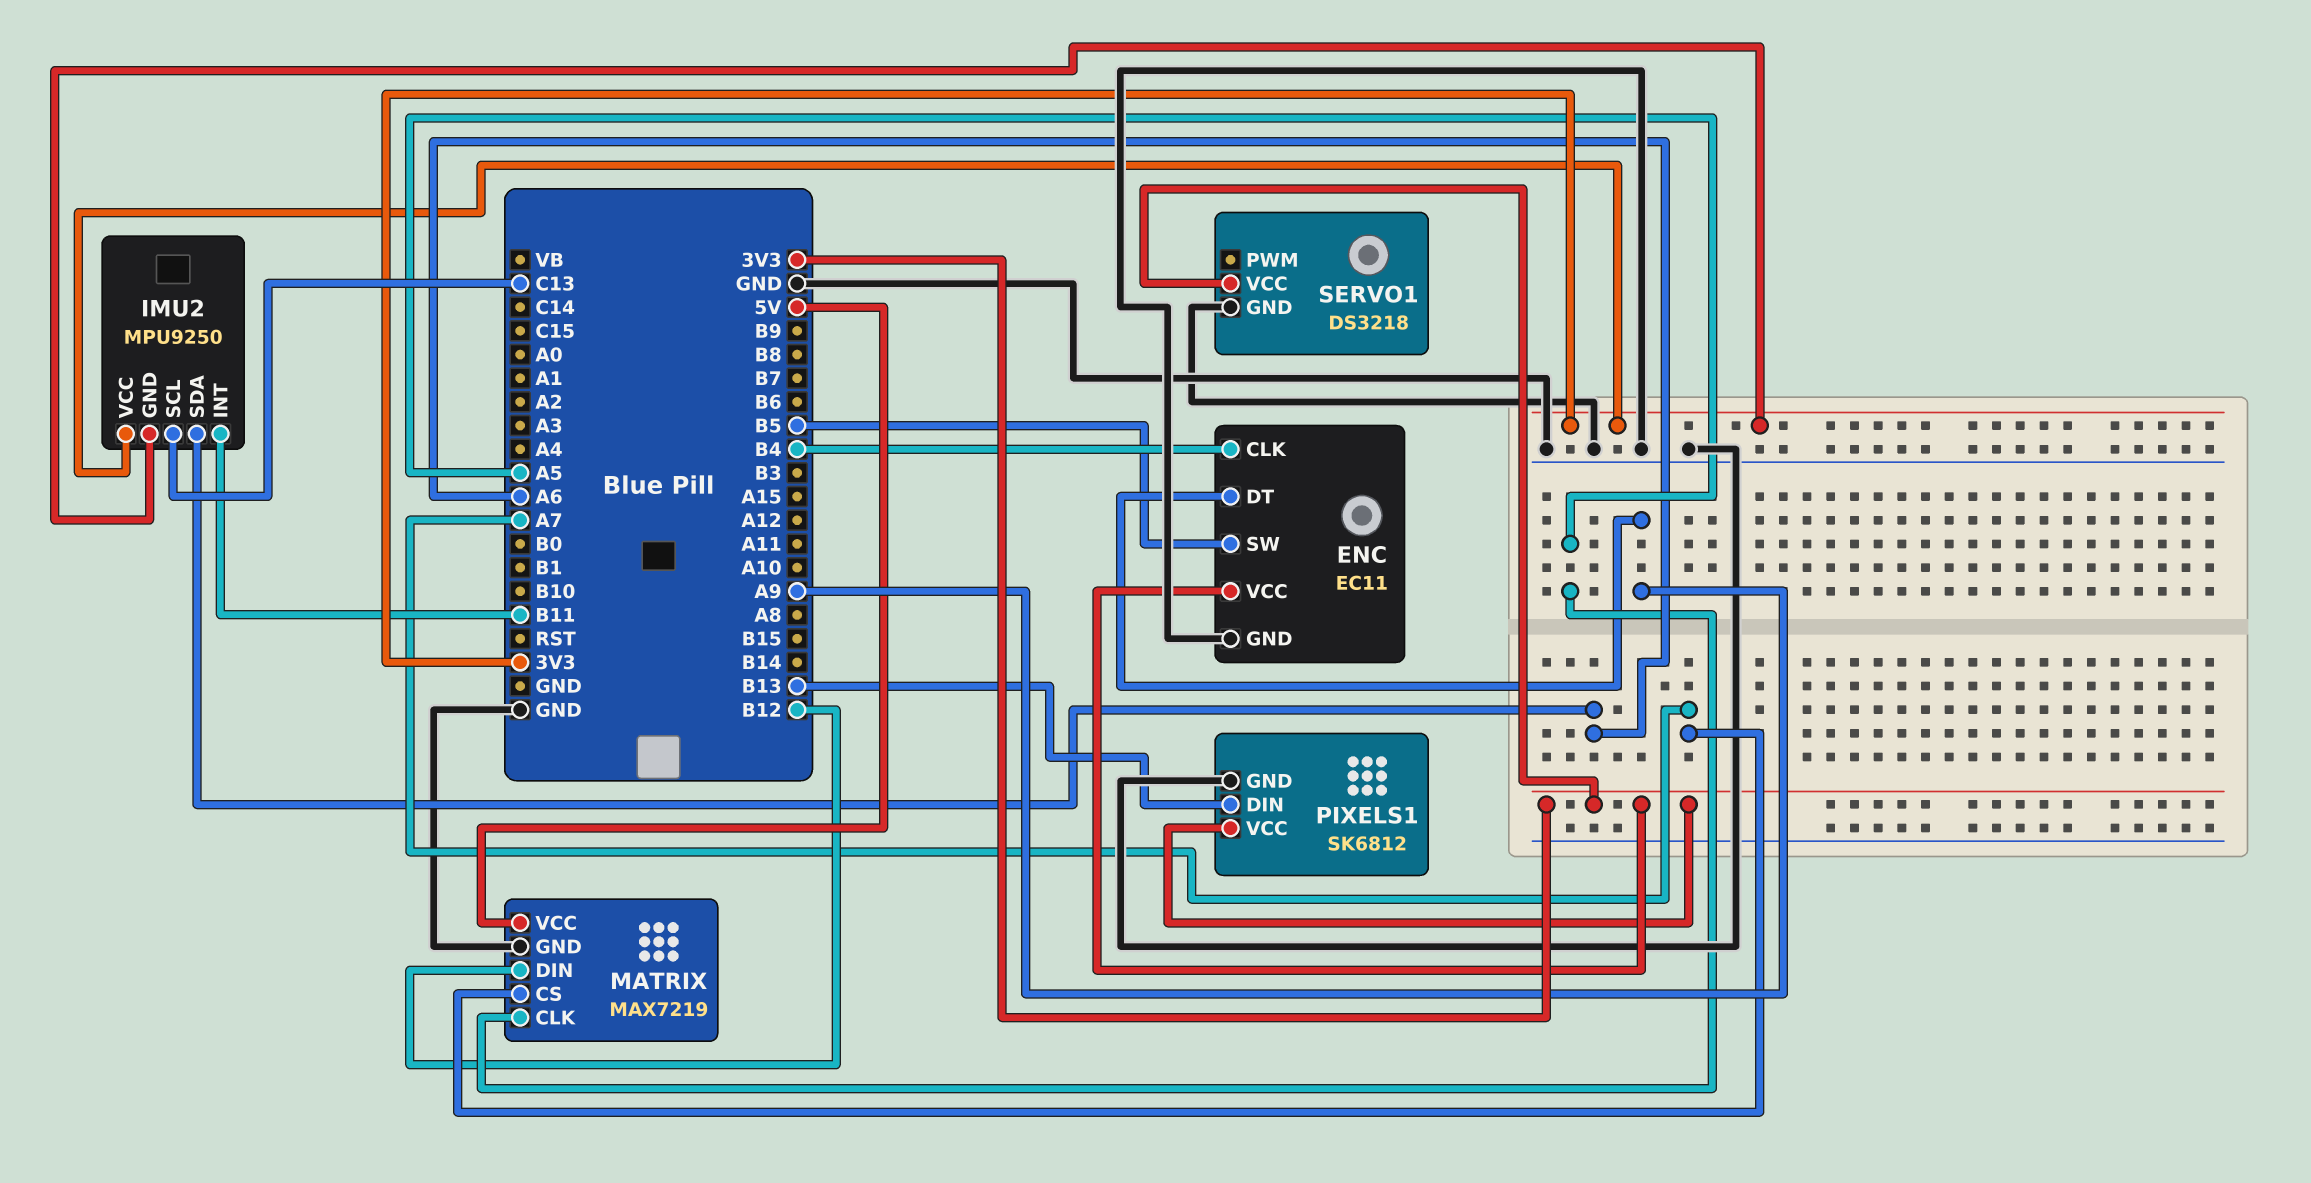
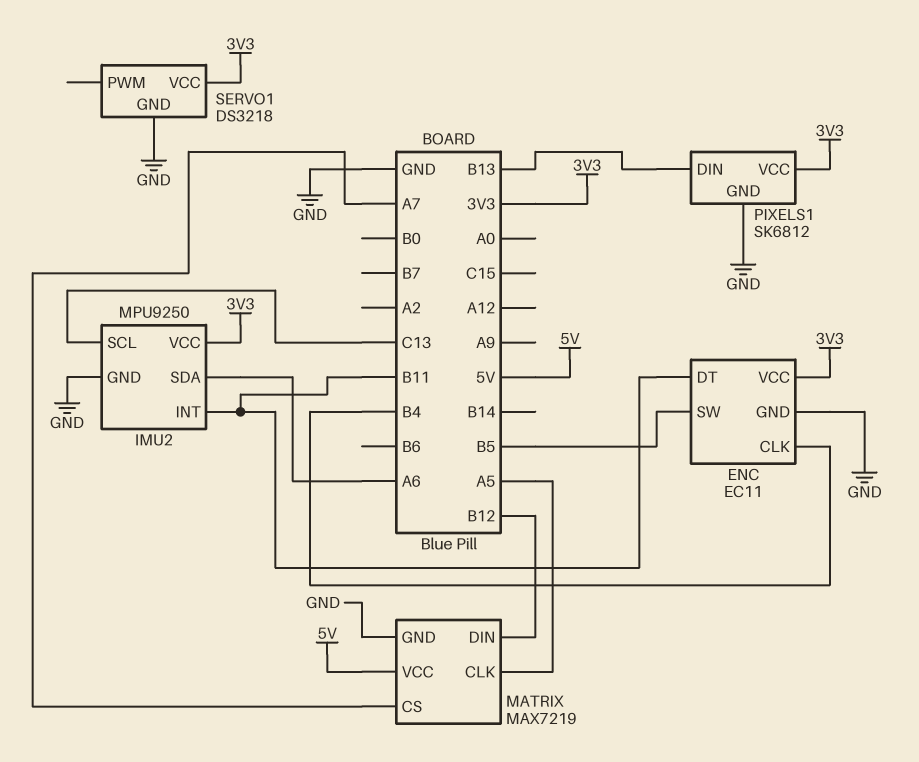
ENC pin DT: A9 -> B11
IMU2 pin GND: 3V3 -> GND

